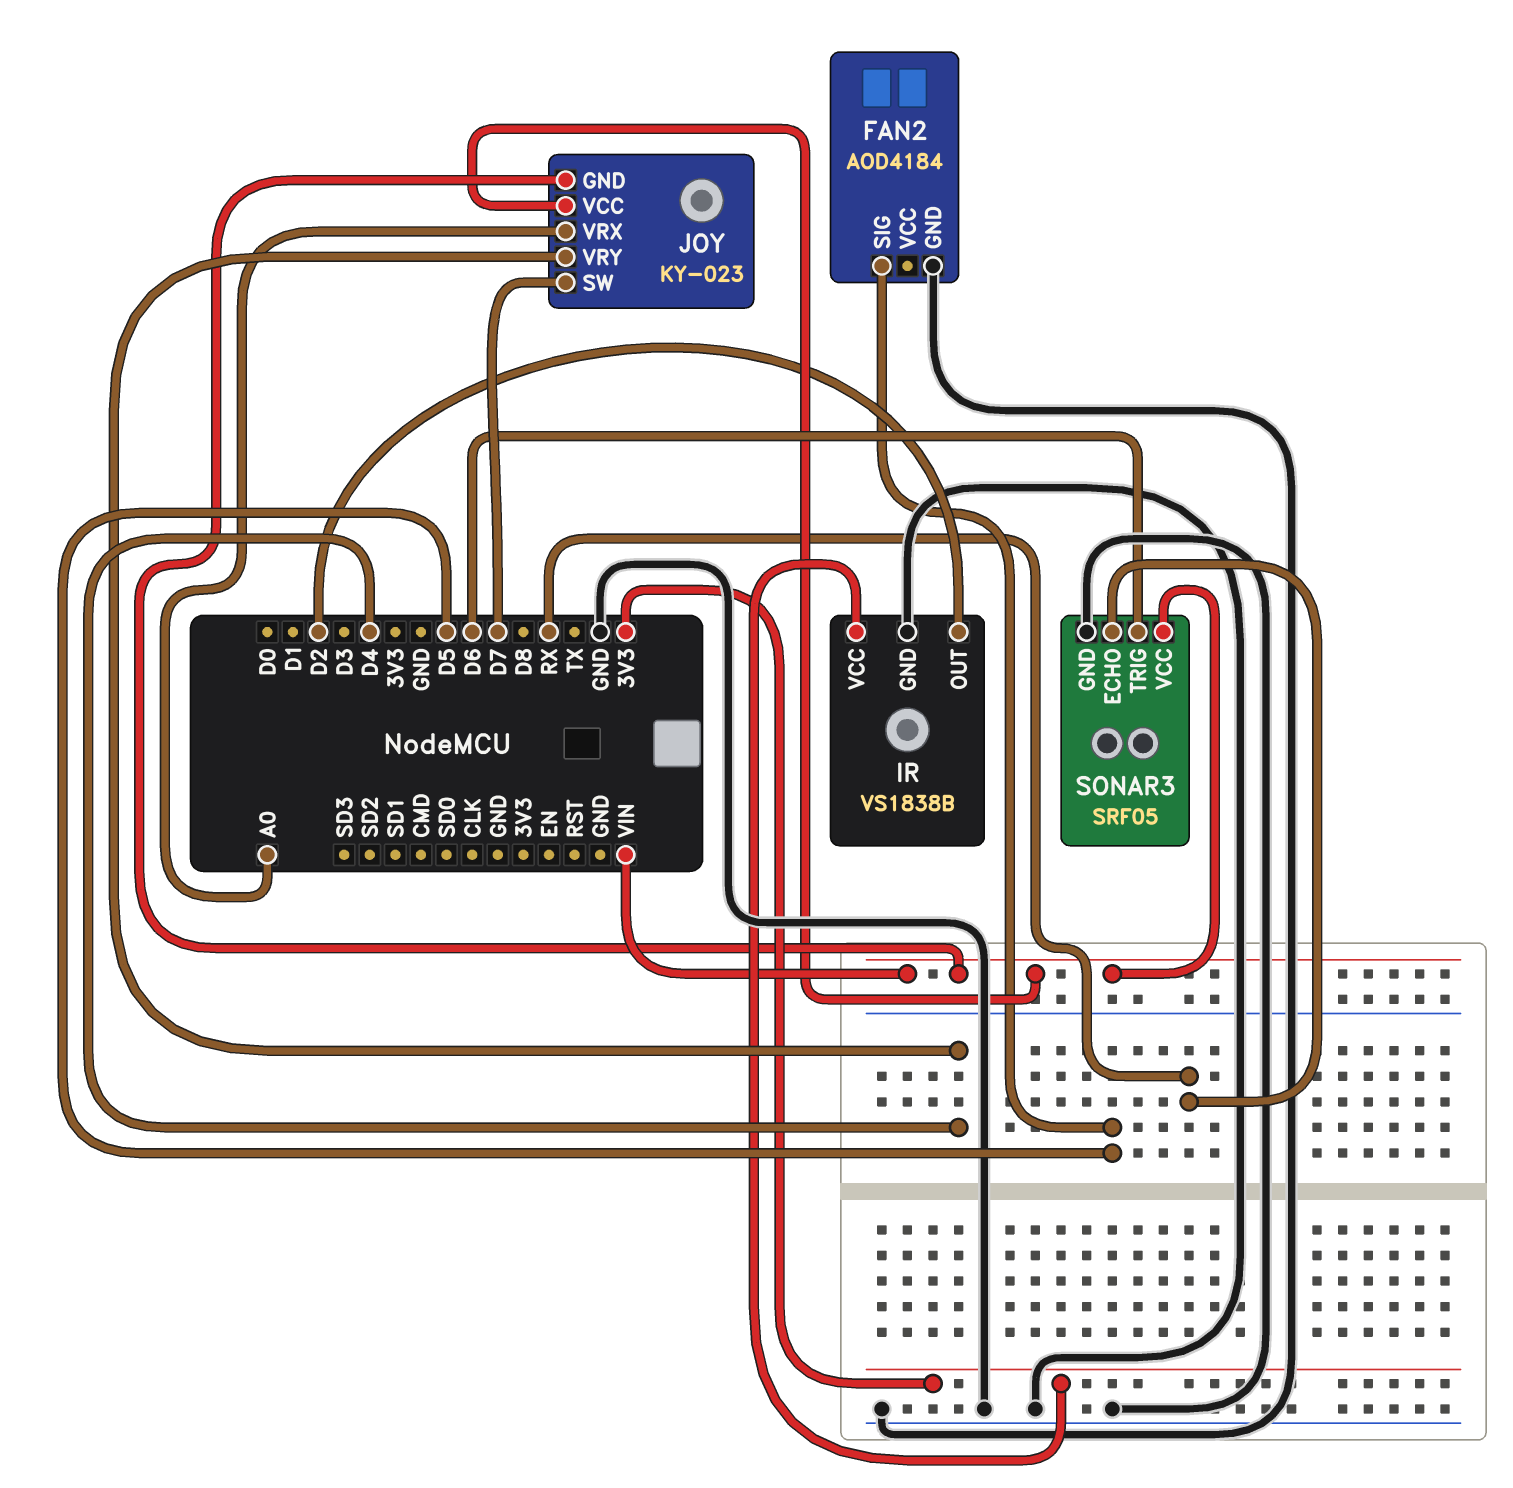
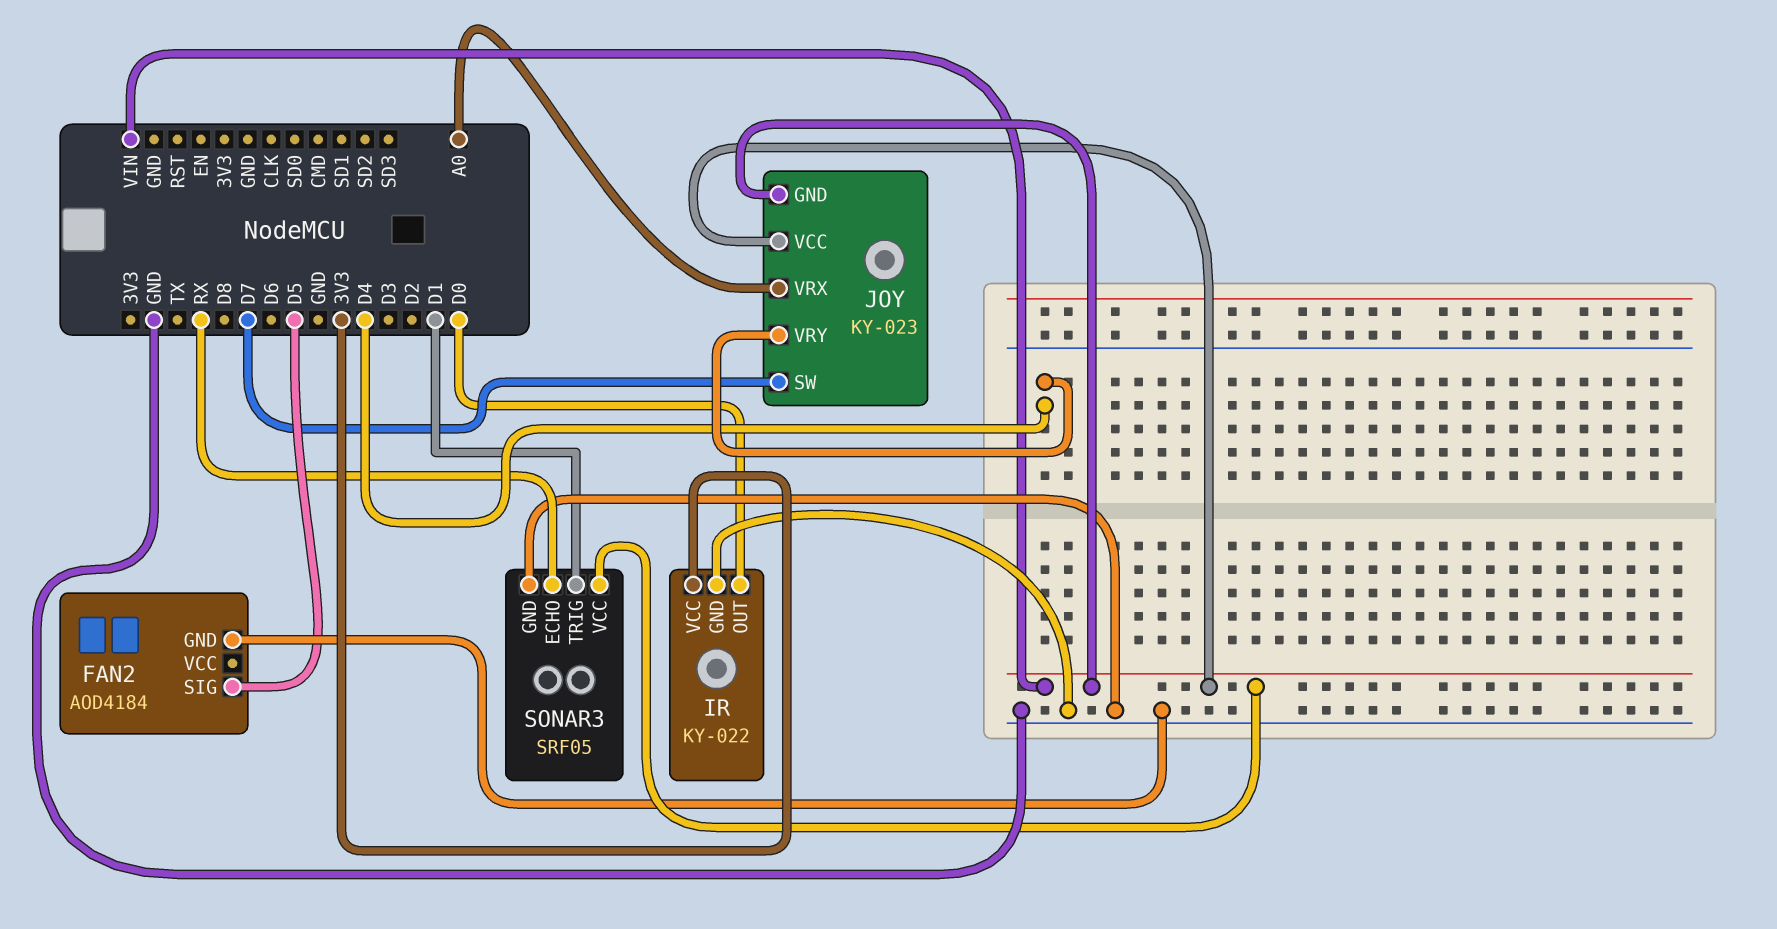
IR: VS1838B -> KY-022
IR pin OUT: D2 -> D0
SONAR3 pin TRIG: D6 -> D1

